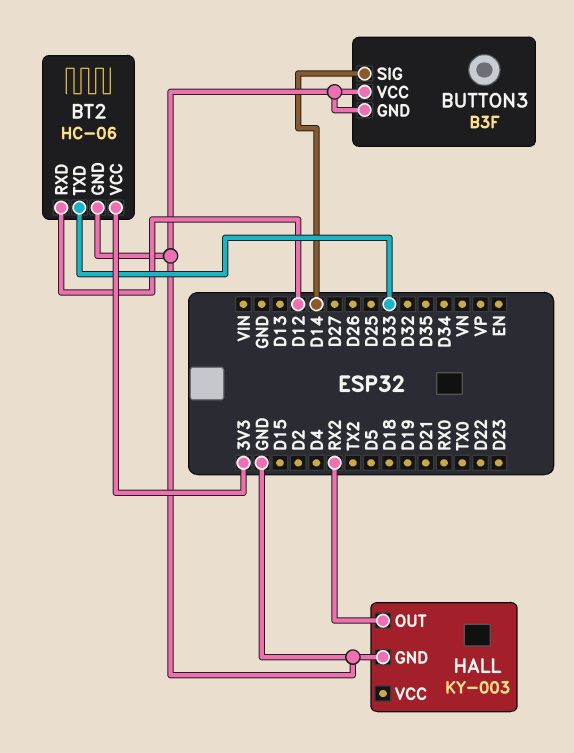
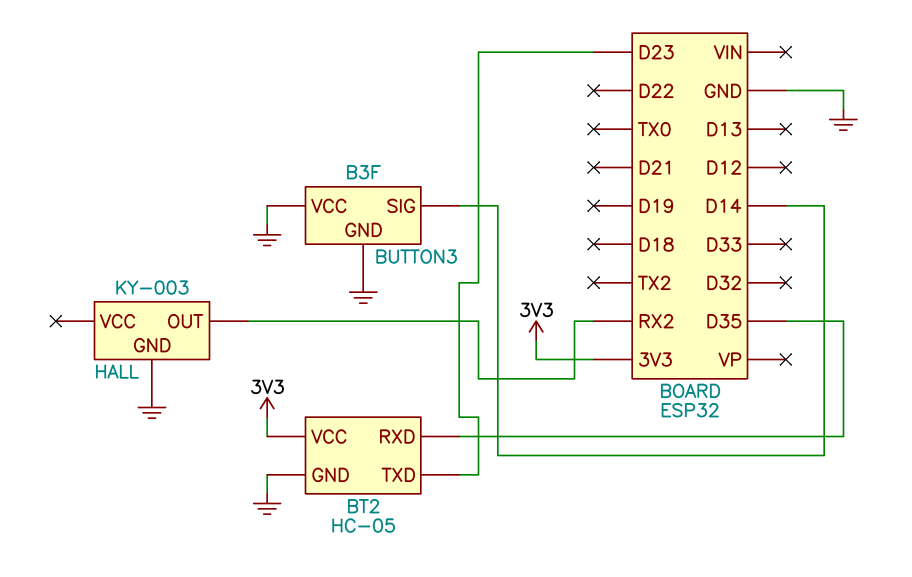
BT2: HC-06 -> HC-05
BT2 pin RXD: D12 -> D35
BT2 pin TXD: D33 -> D23

